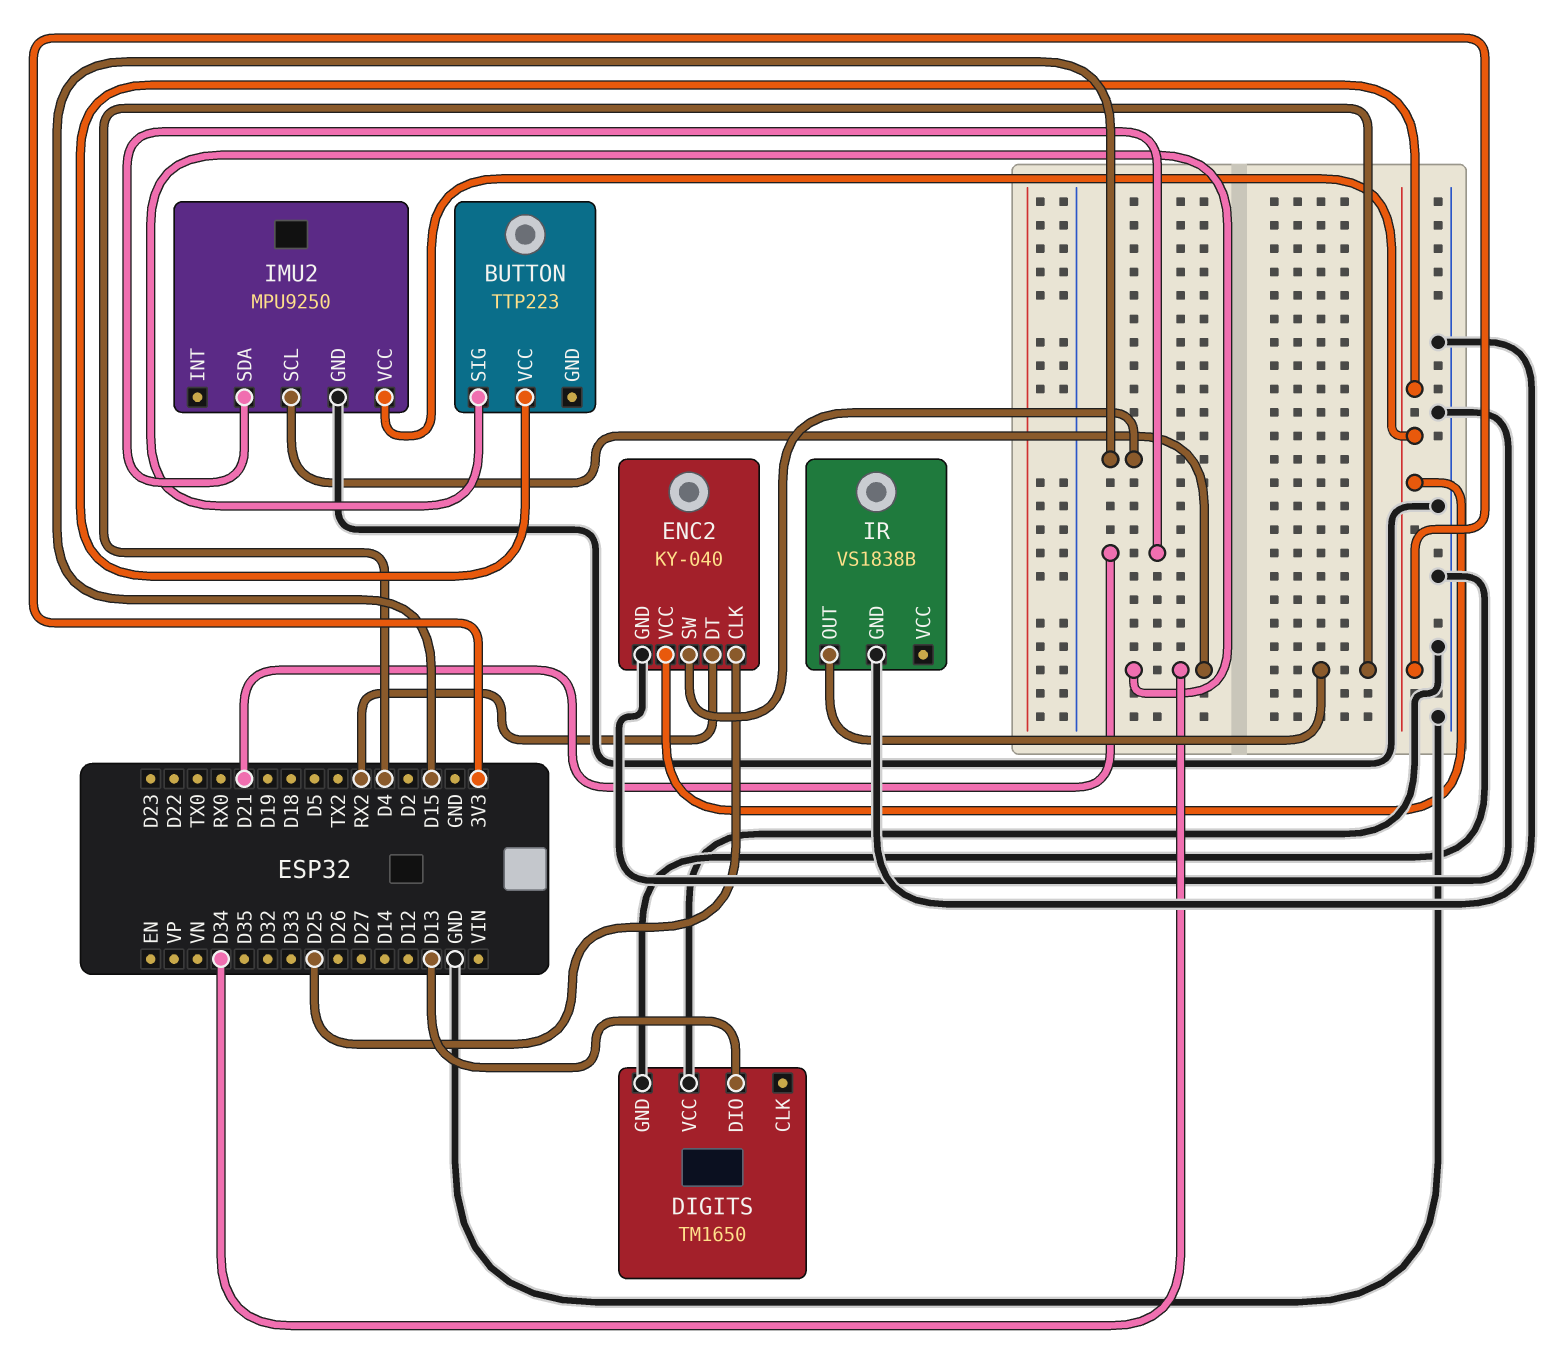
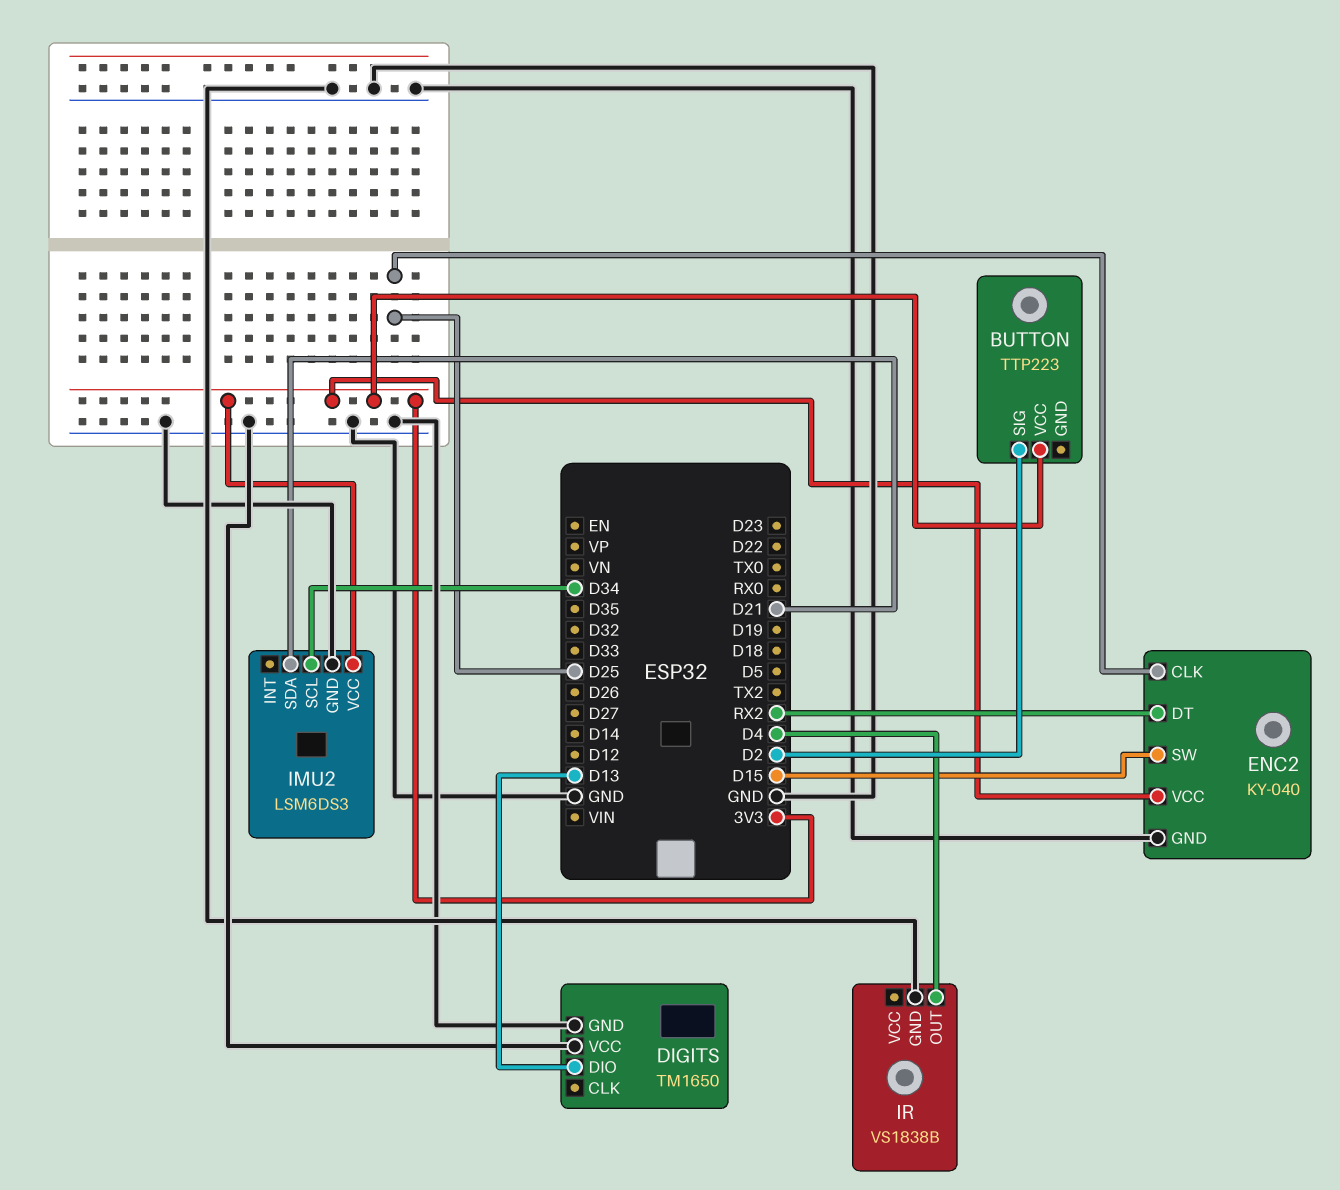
BUTTON pin SIG: D34 -> D2
IMU2: MPU9250 -> LSM6DS3

